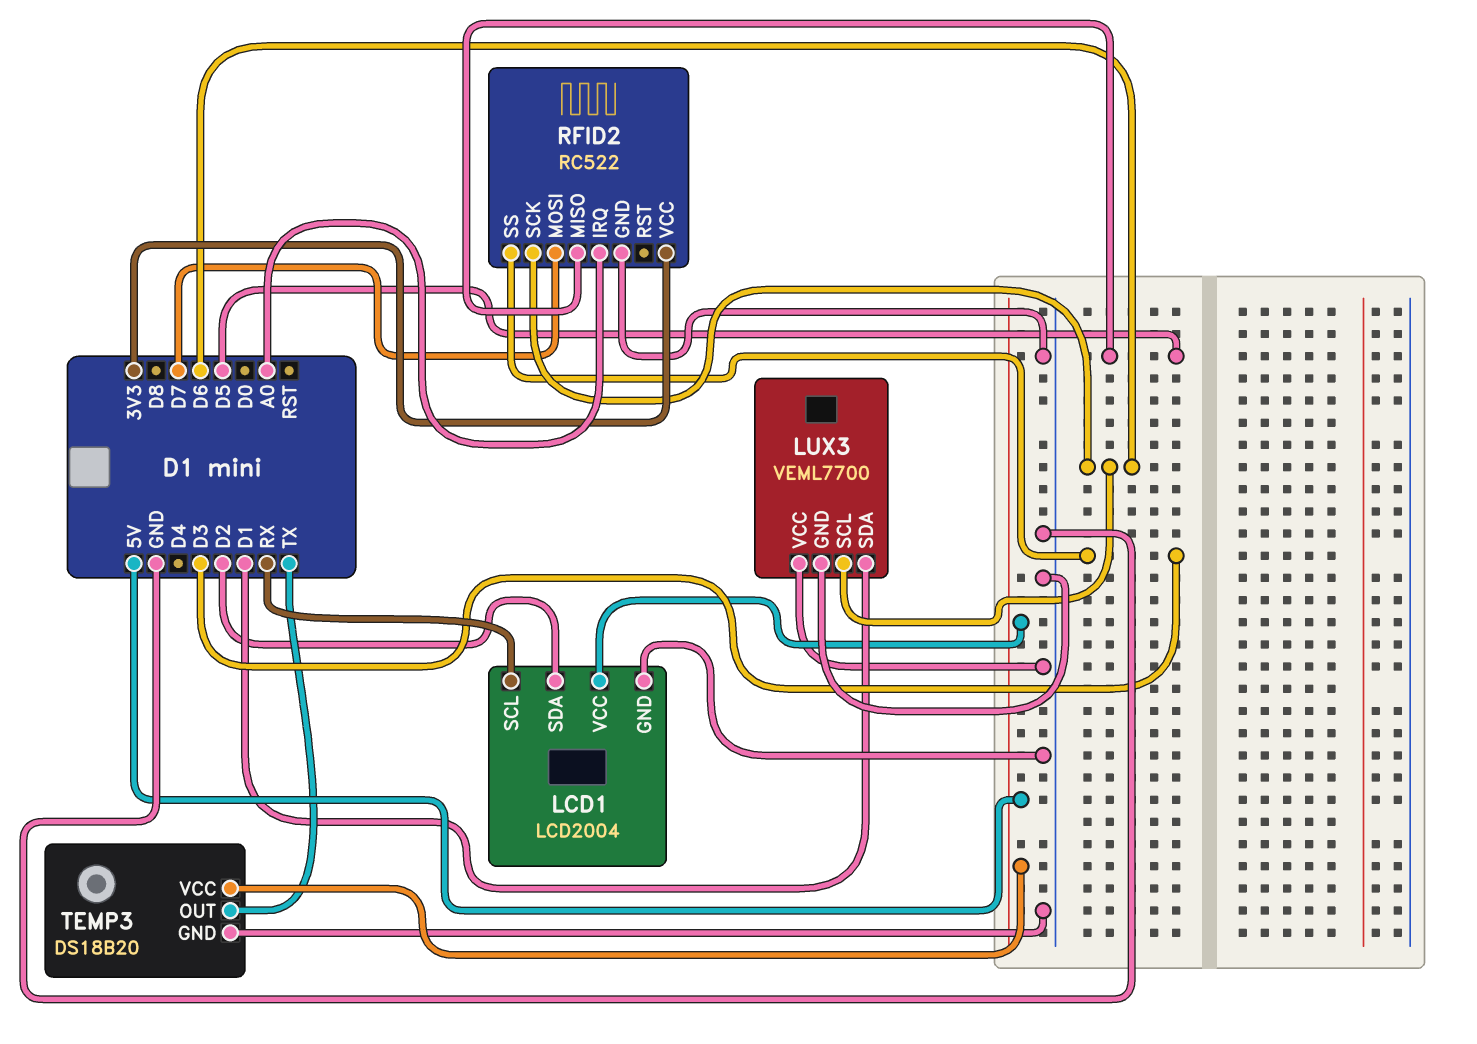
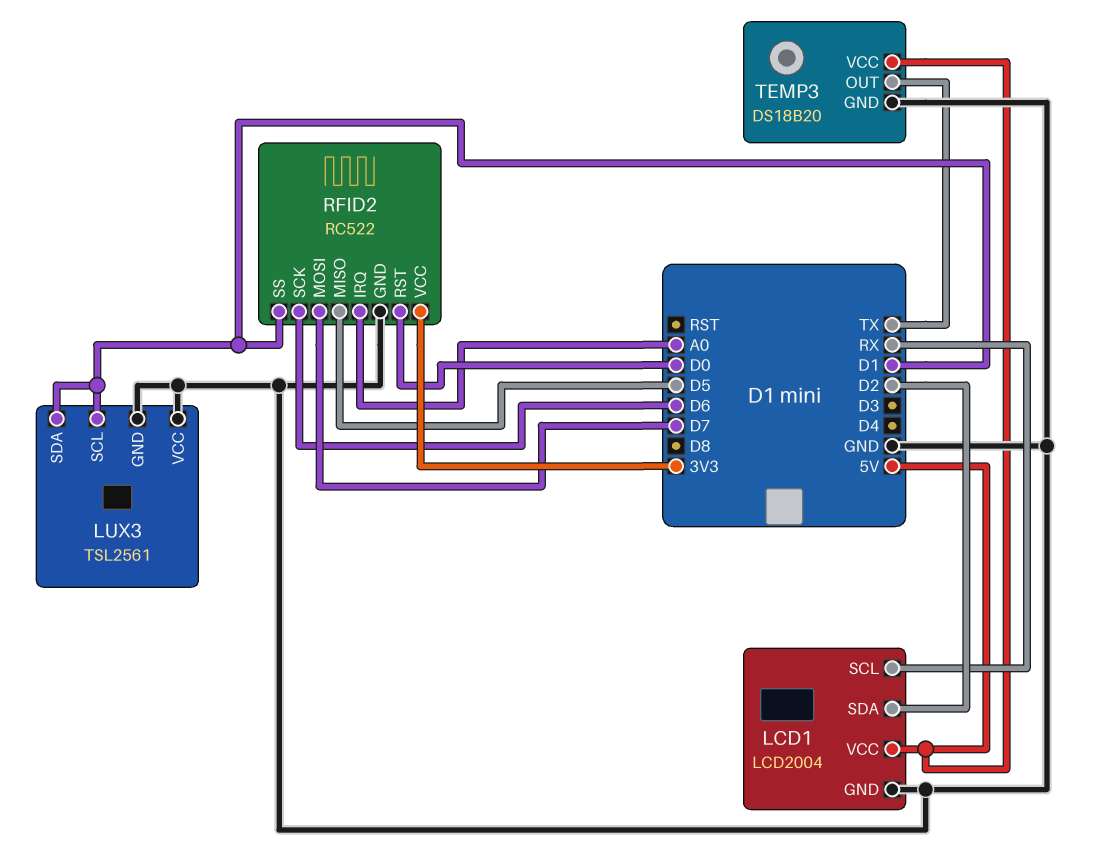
LUX3: VEML7700 -> TSL2561
LUX3 pin SCL: D6 -> D1
RFID2 pin RST: none -> D0
RFID2 pin SS: D3 -> D1

